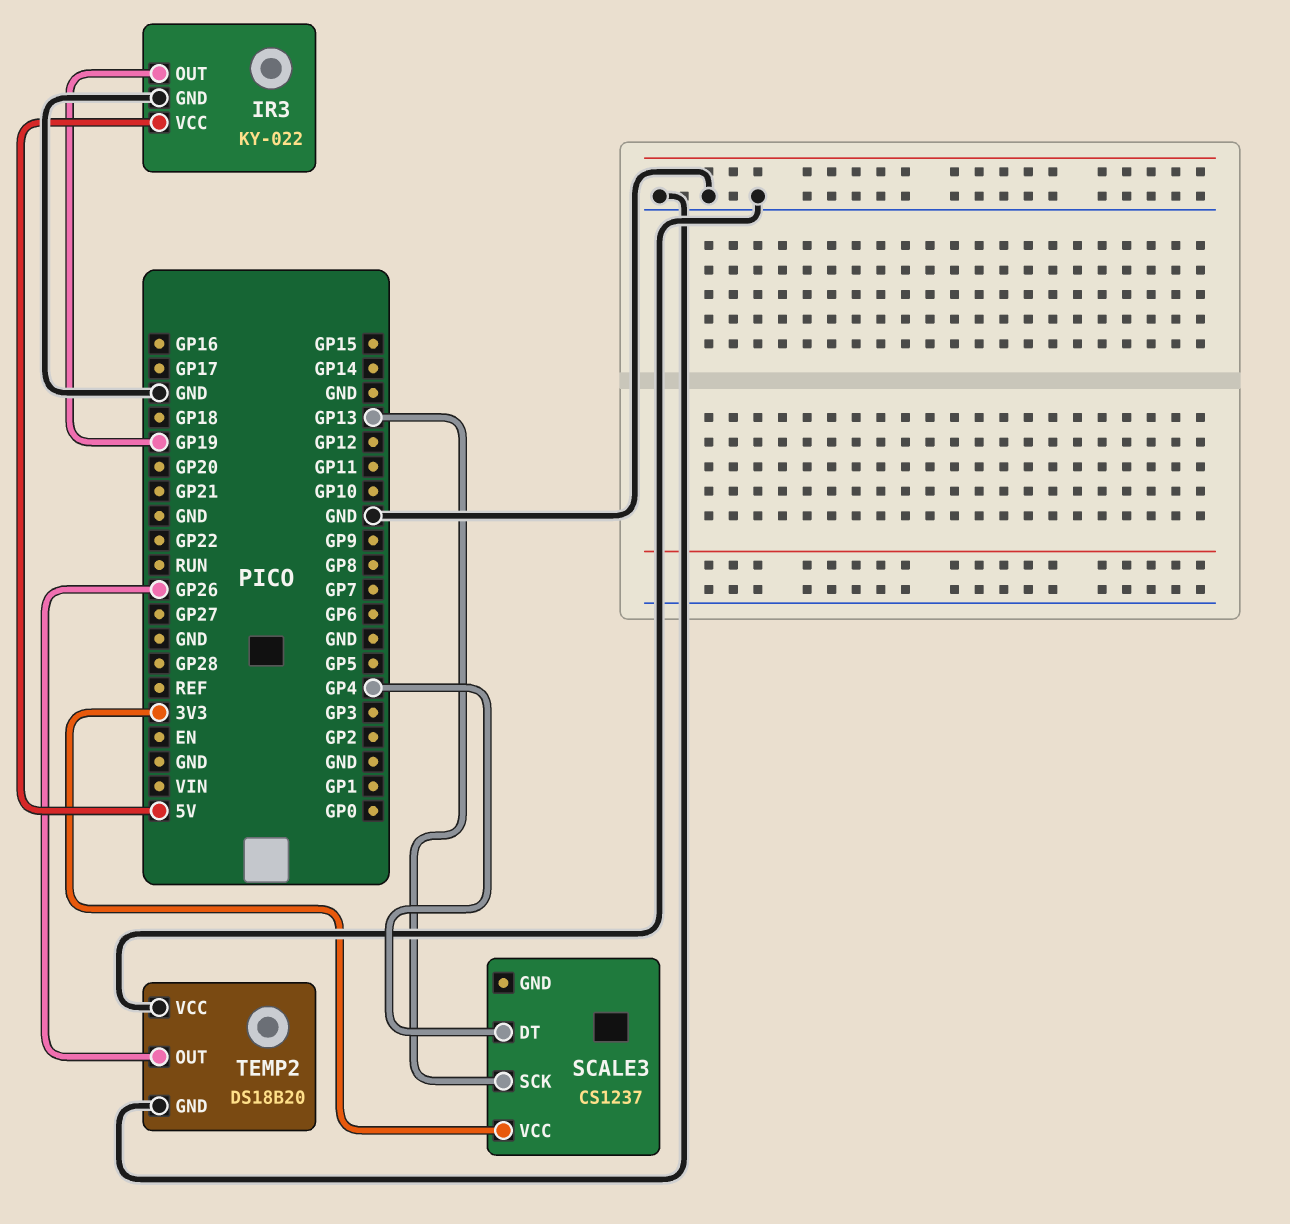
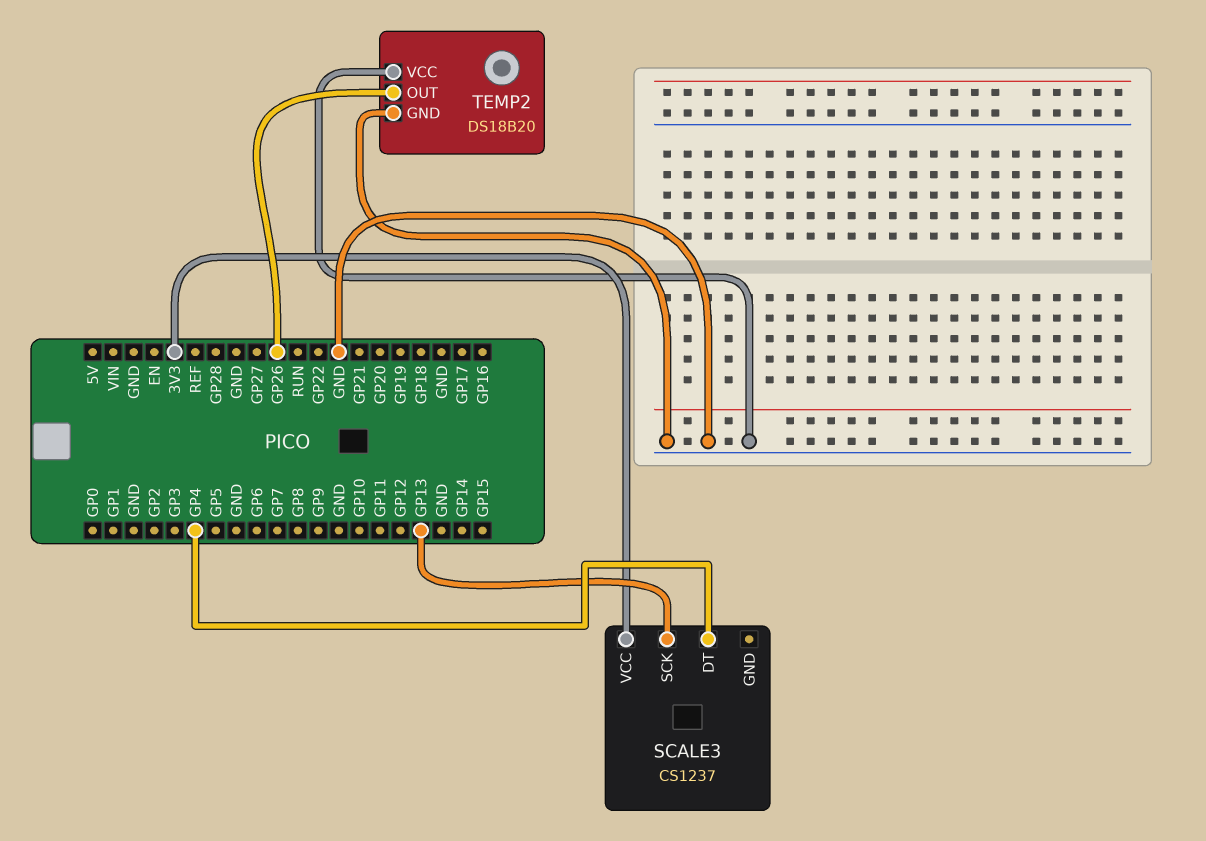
IR3: KY-022 -> none
IR3 pin GND: GND -> none
IR3 pin OUT: GP19 -> none
IR3 pin VCC: 5V -> none

